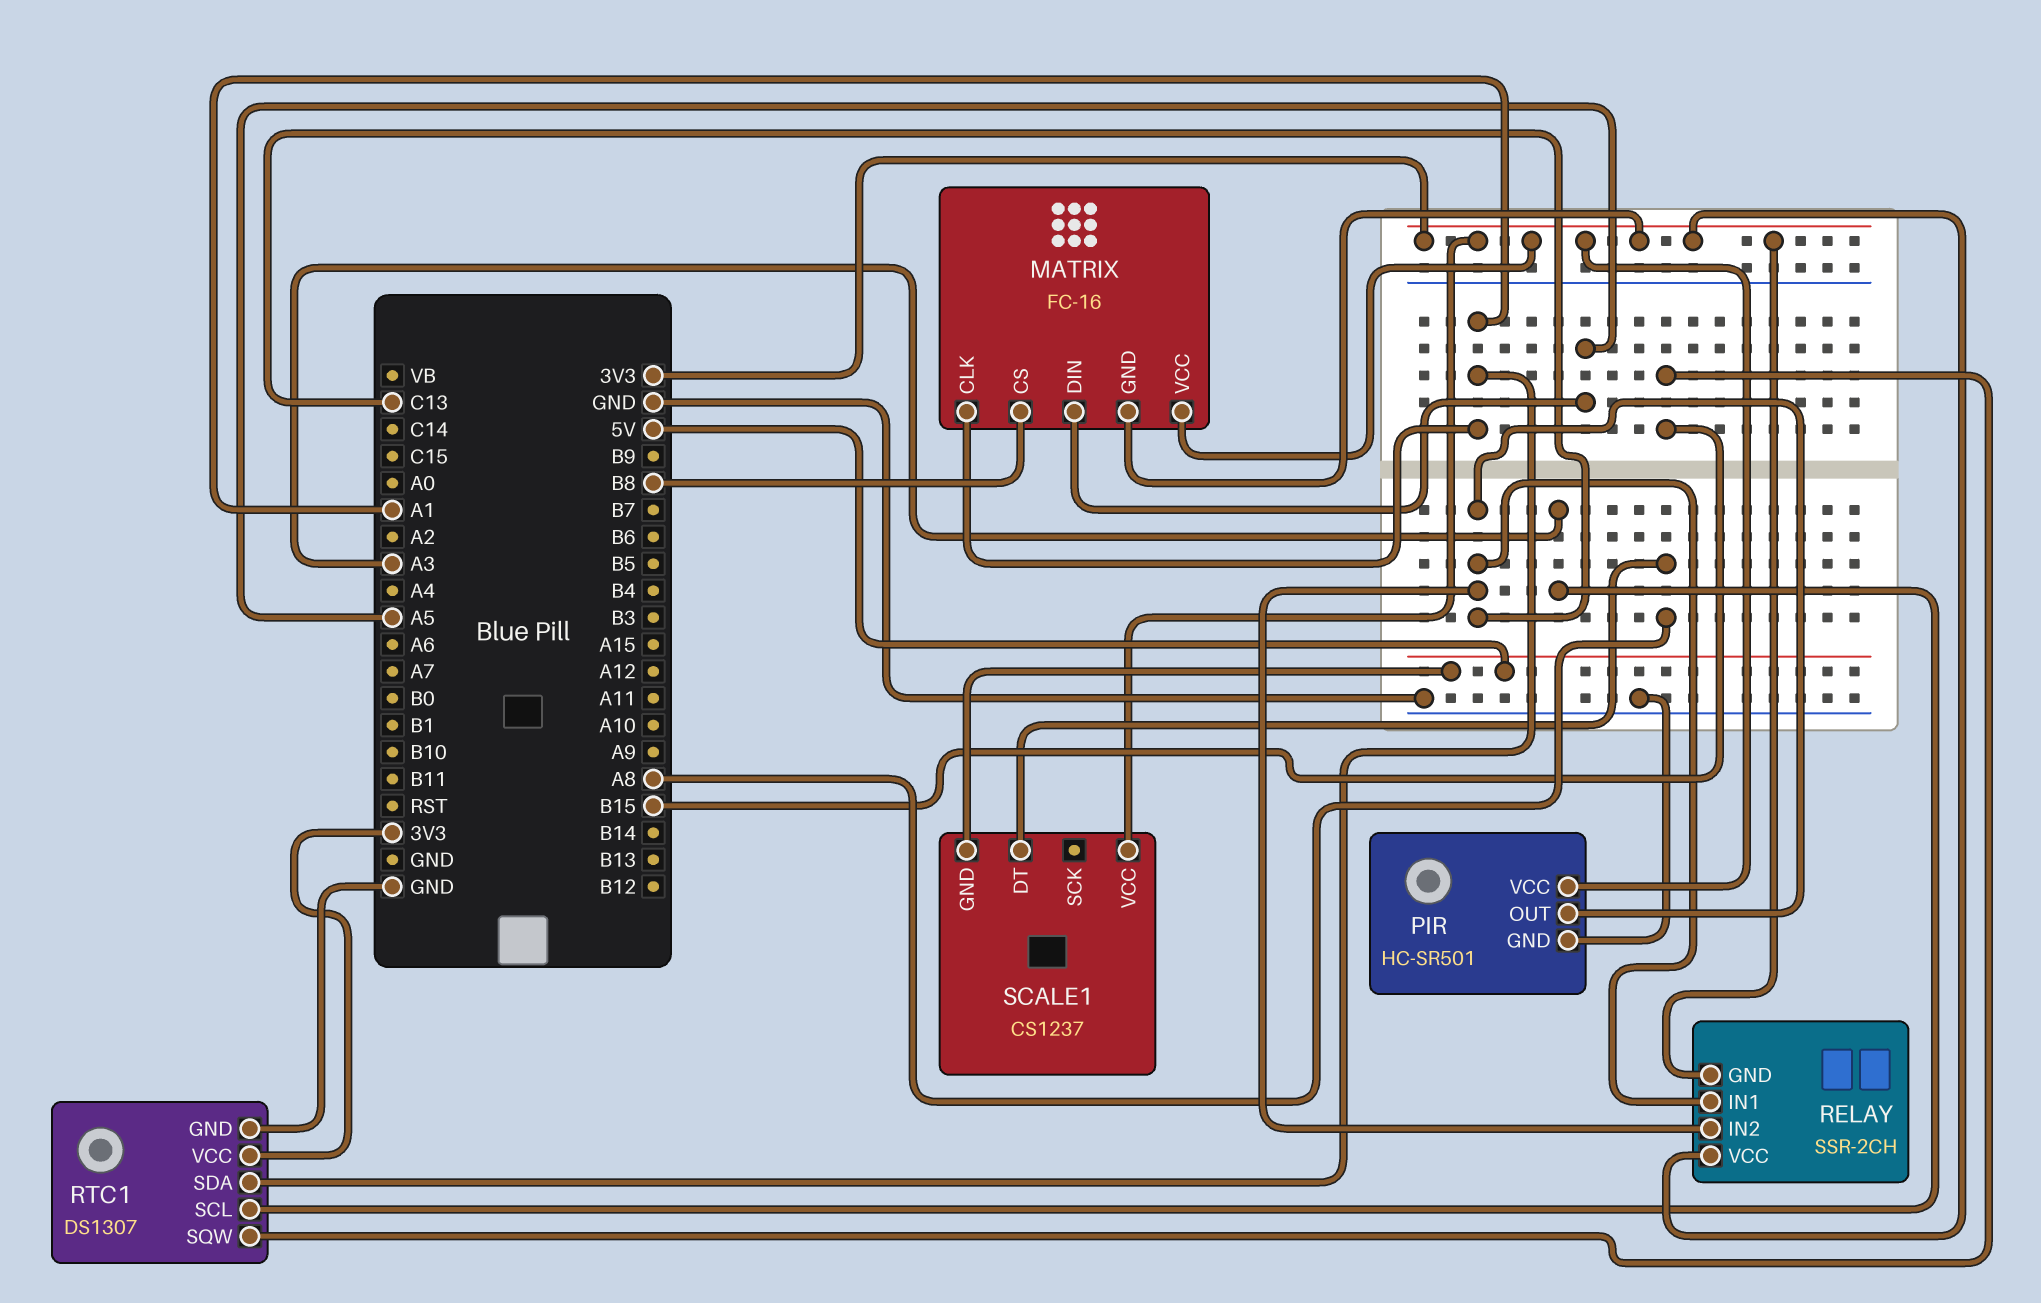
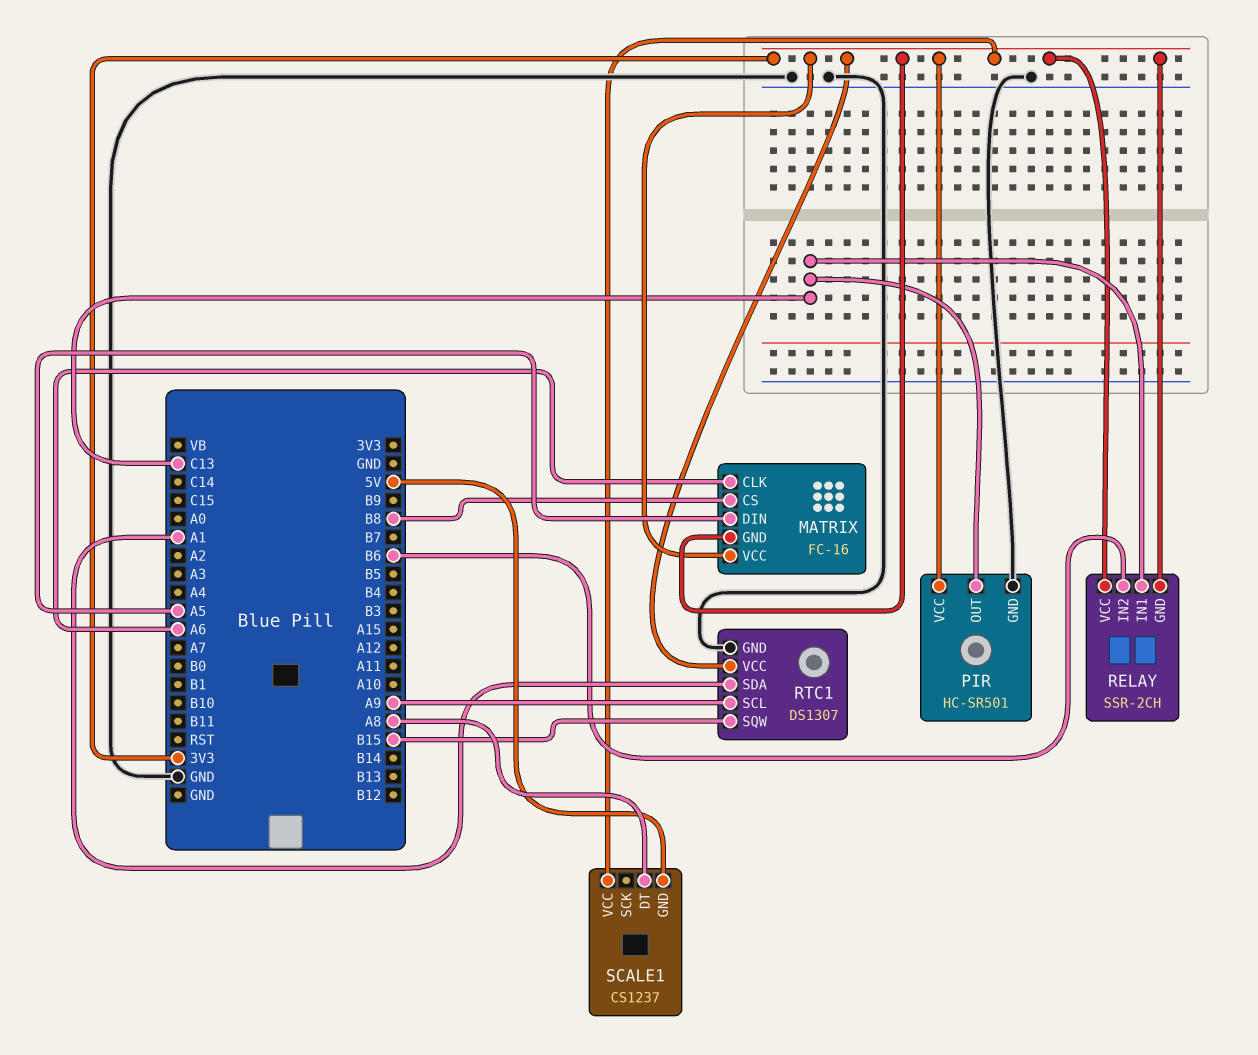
MATRIX pin CLK: A1 -> A6
RELAY pin IN2: C13 -> B6
RTC1 pin SCL: A3 -> A9

